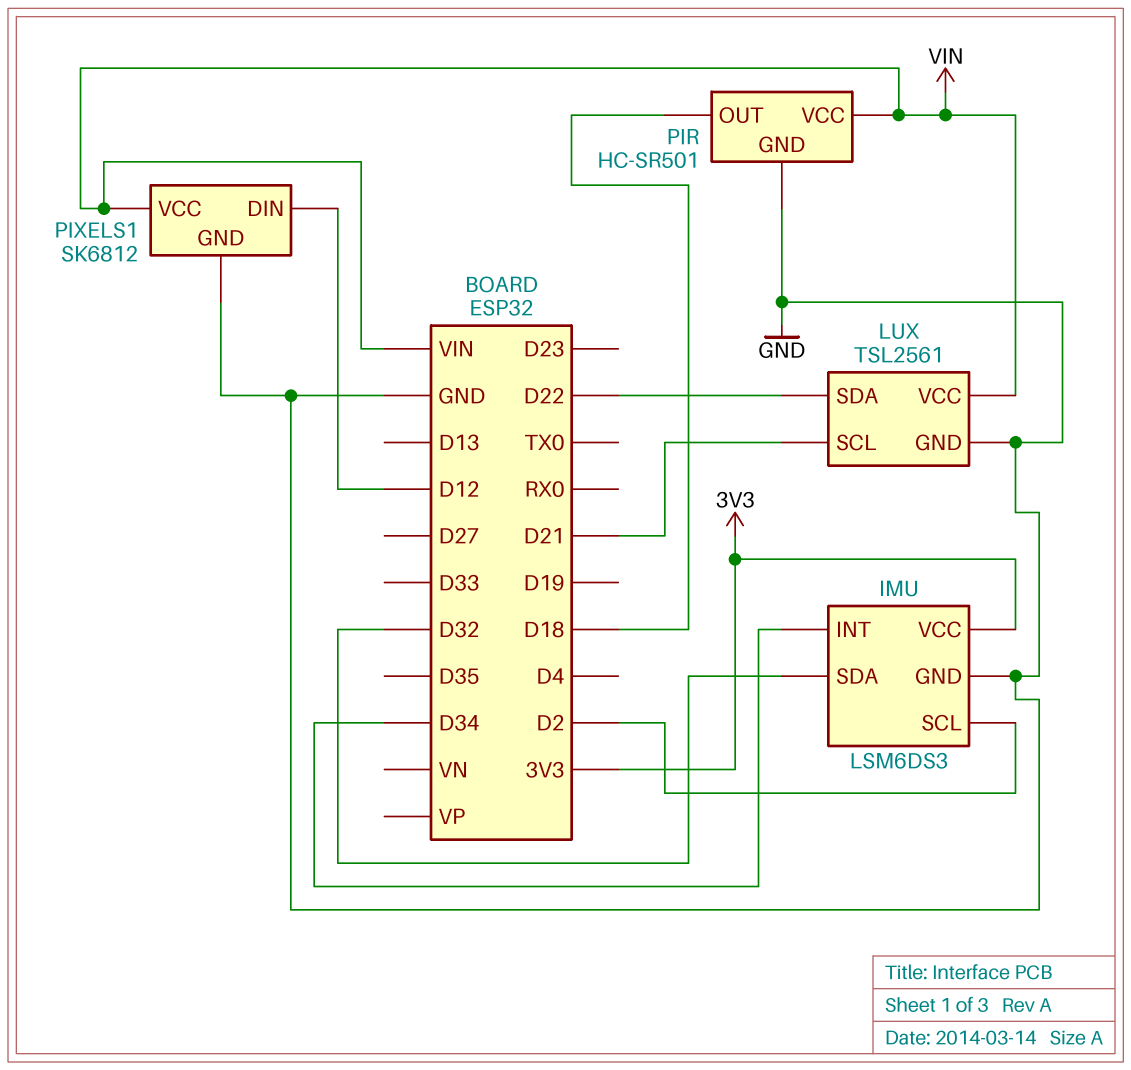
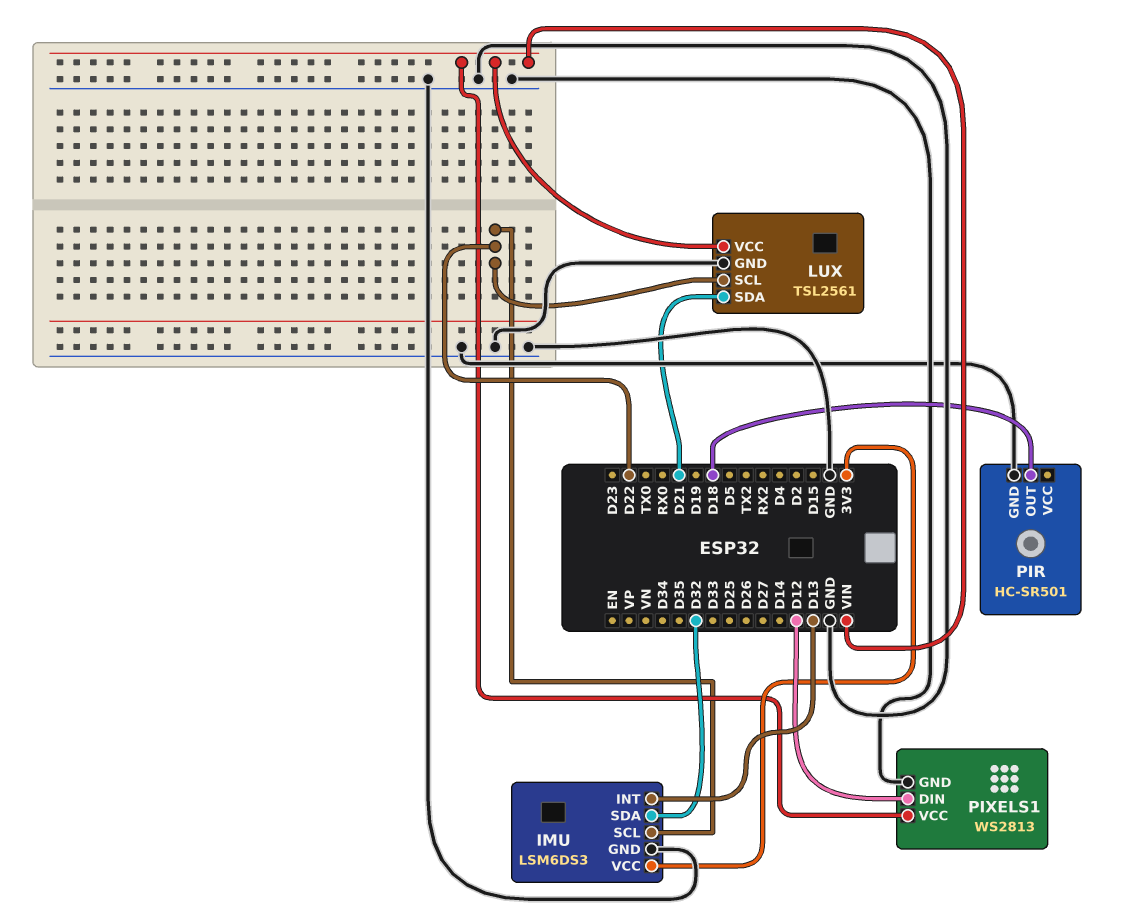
IMU pin INT: D34 -> D13
IMU pin SCL: D2 -> D22
LUX pin SCL: D21 -> D22
LUX pin SDA: D22 -> D21
PIR pin VCC: VIN -> none
PIXELS1: SK6812 -> WS2813

